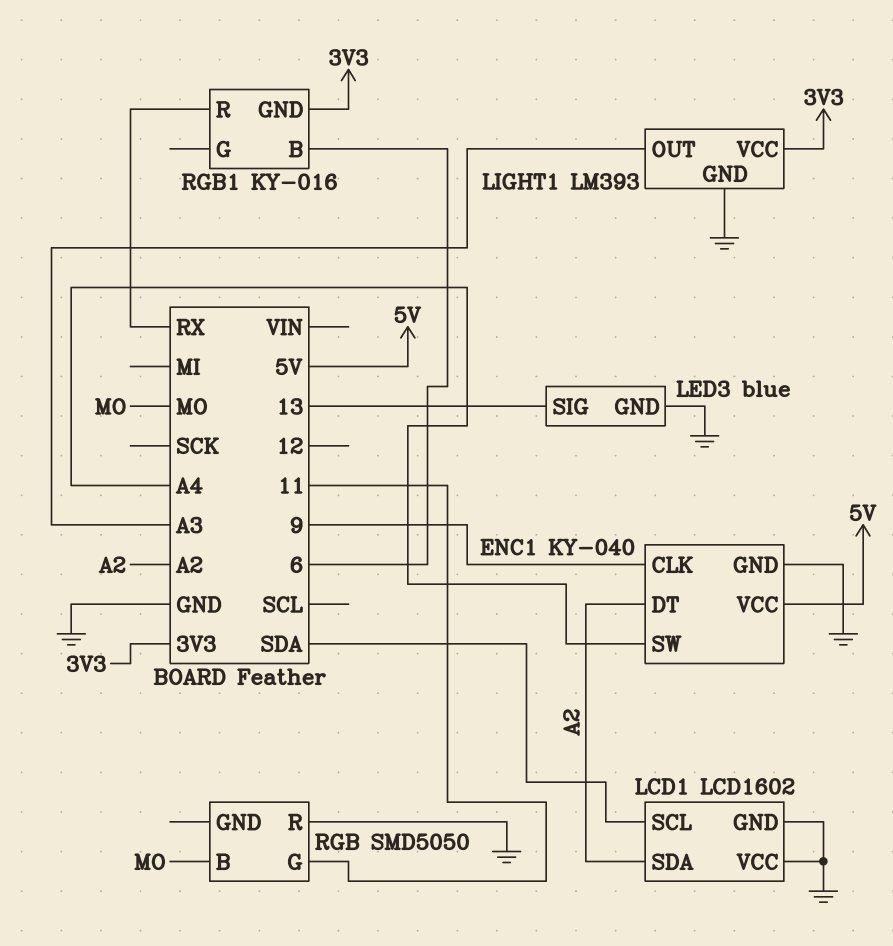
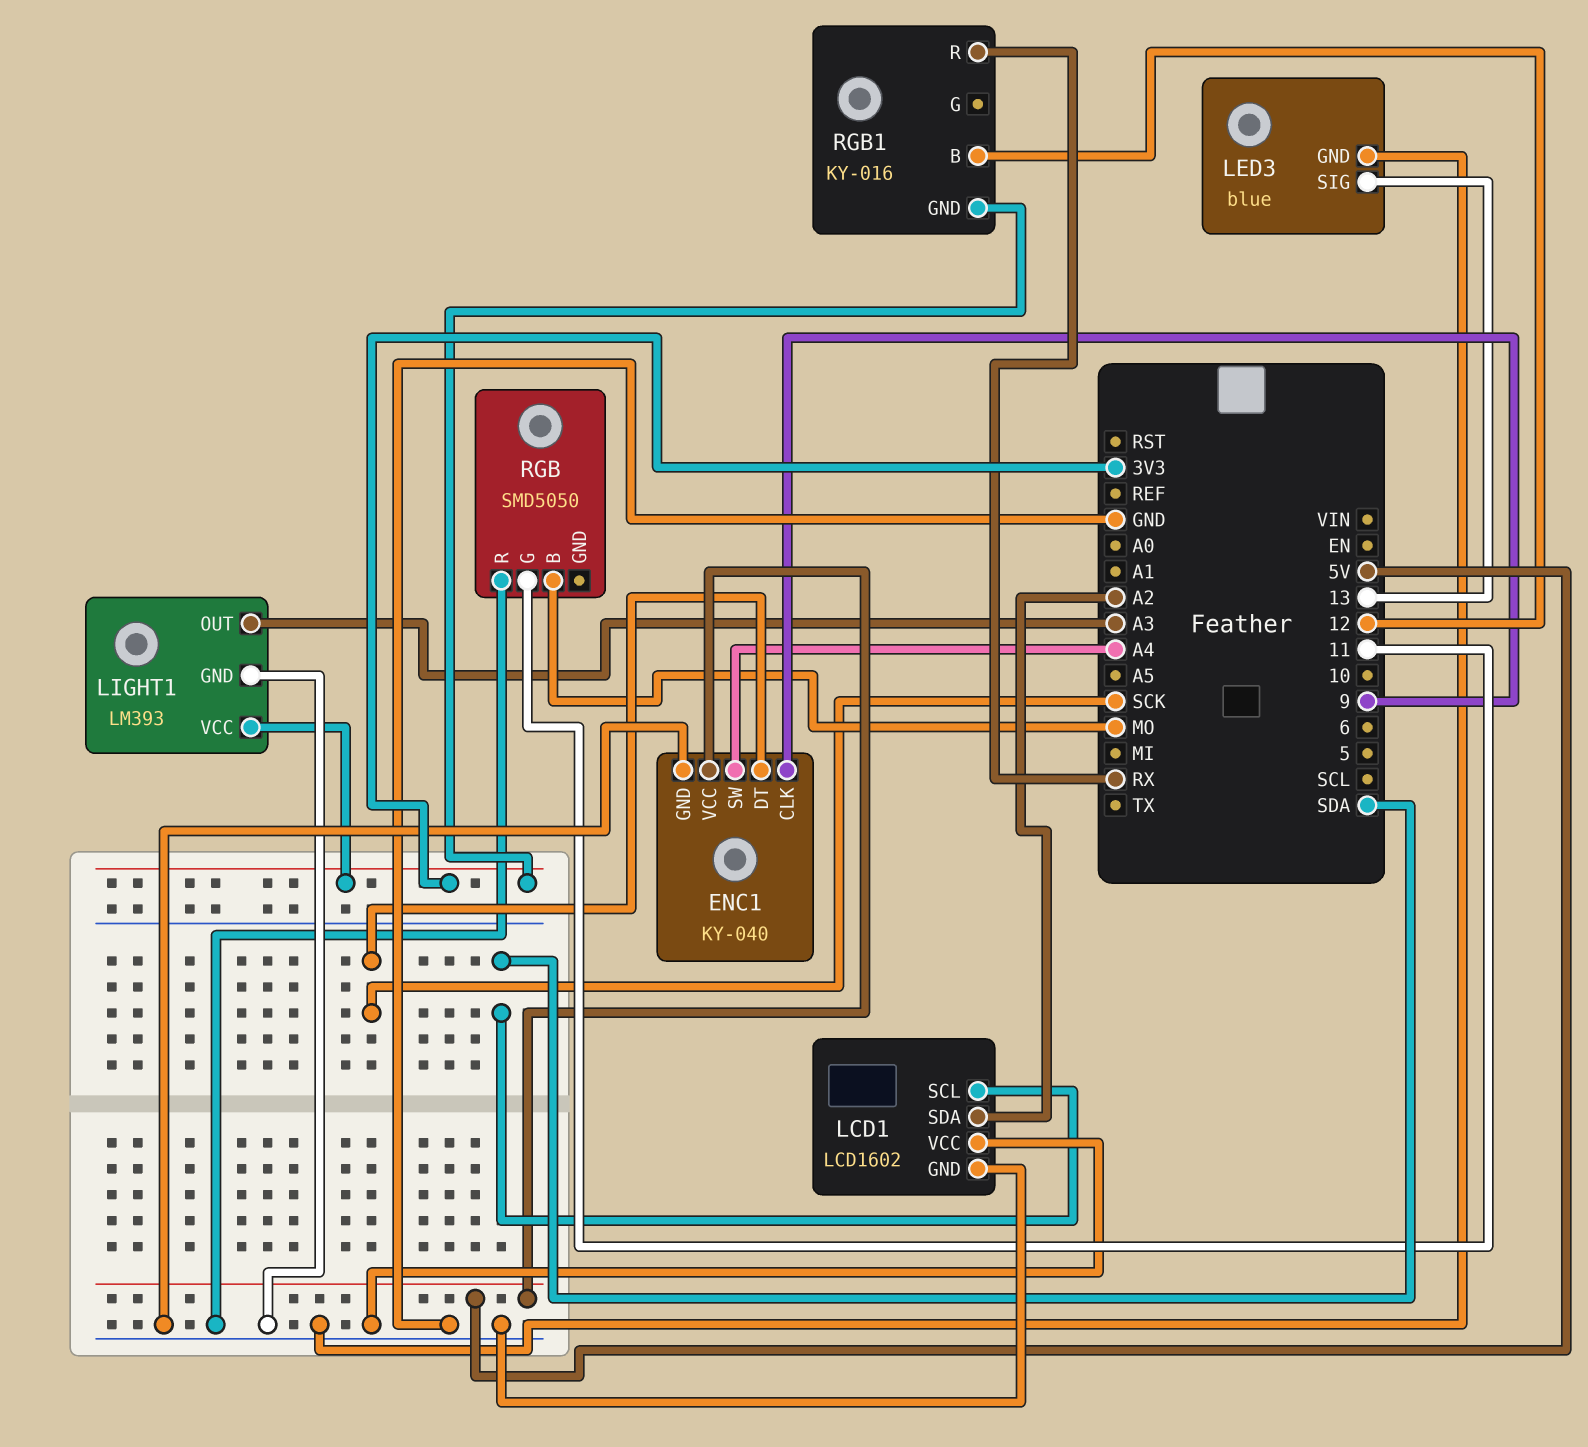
ENC1 pin DT: A2 -> SCK
RGB1 pin B: 6 -> 12

